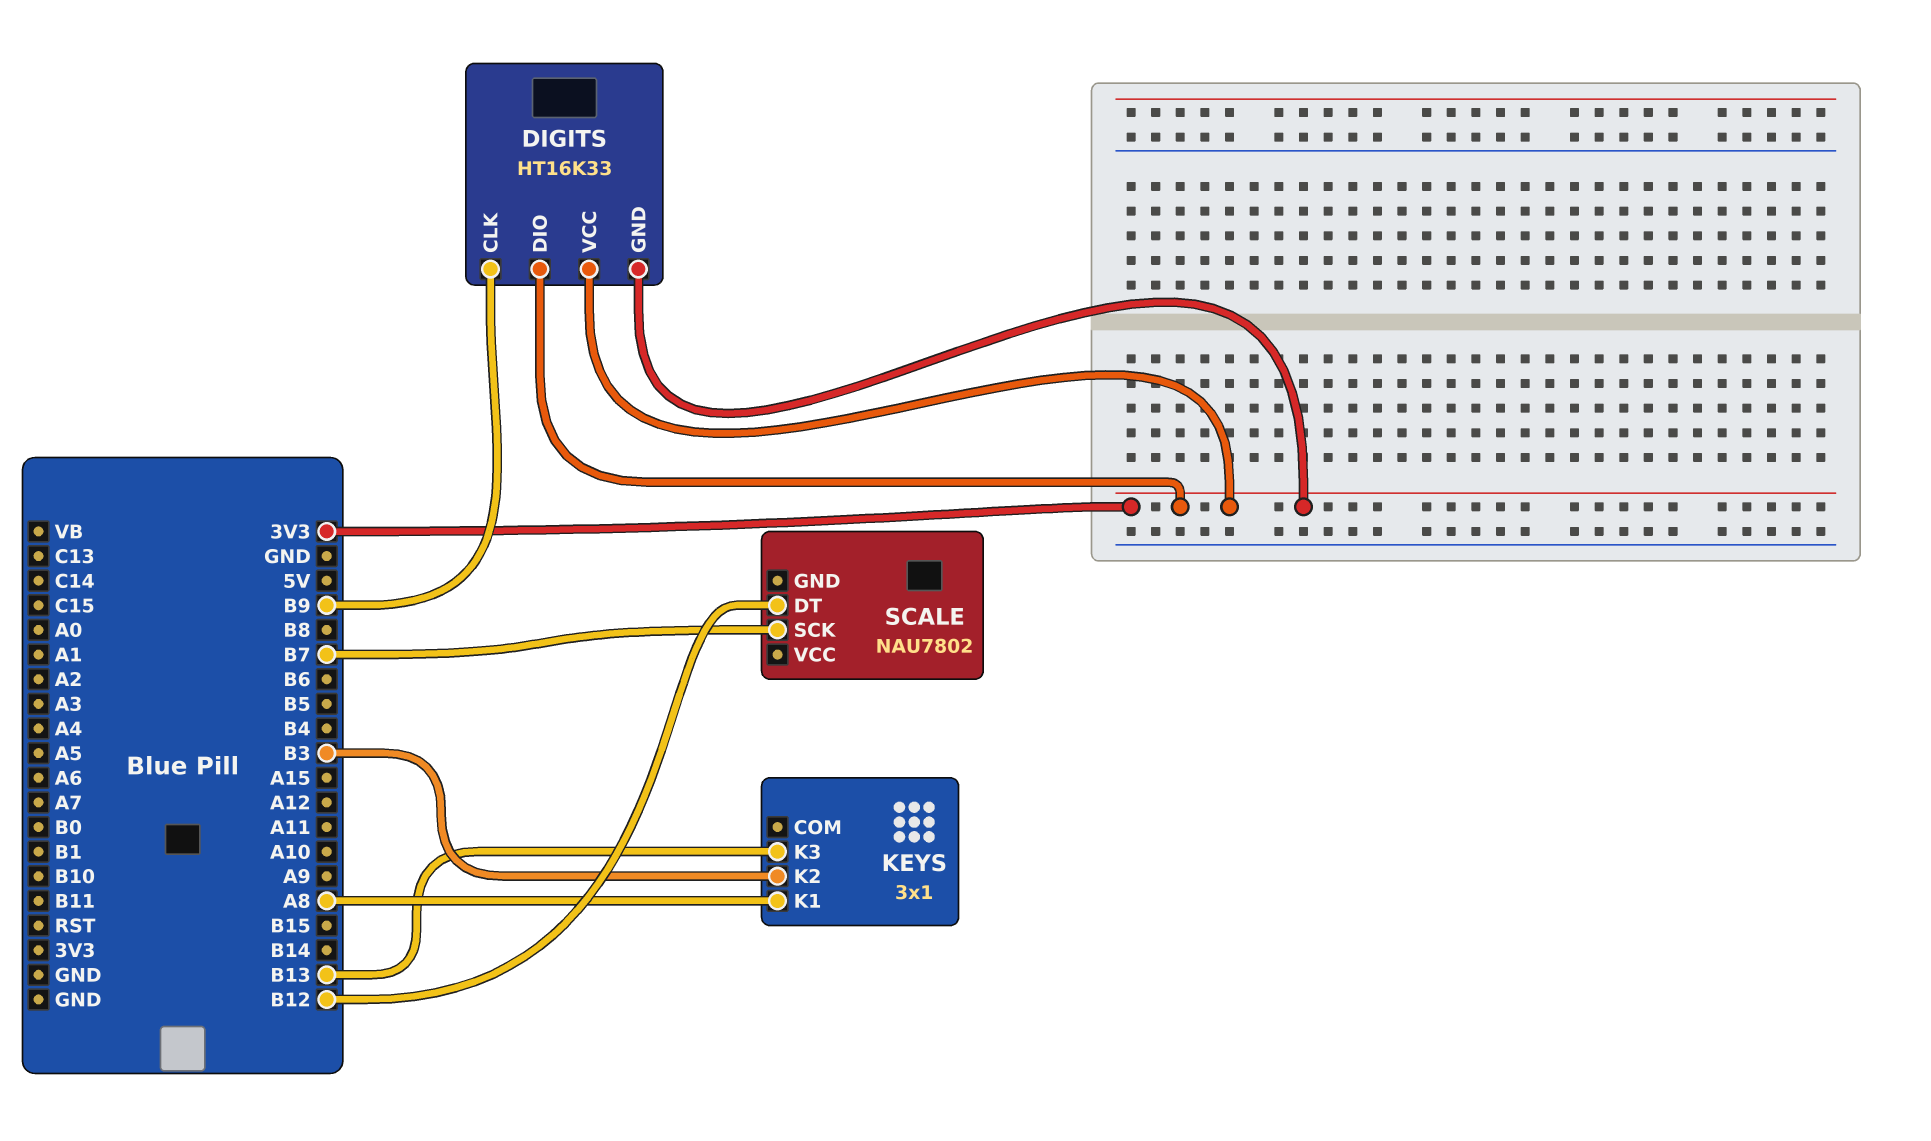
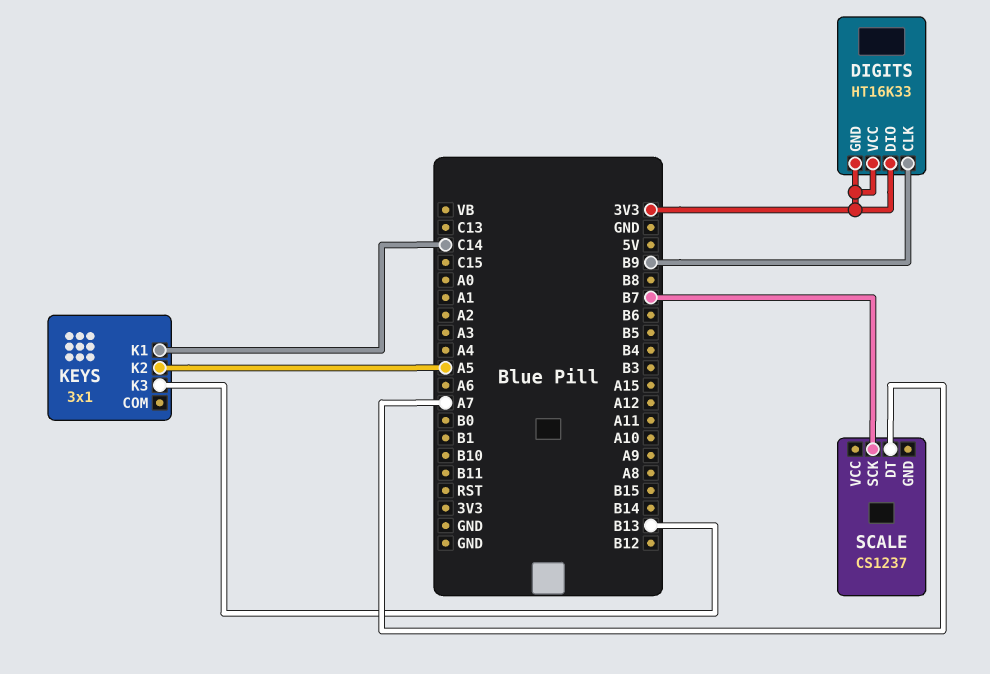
KEYS pin K1: A8 -> C14
KEYS pin K2: B3 -> A5
SCALE: NAU7802 -> CS1237
SCALE pin DT: B12 -> A7

